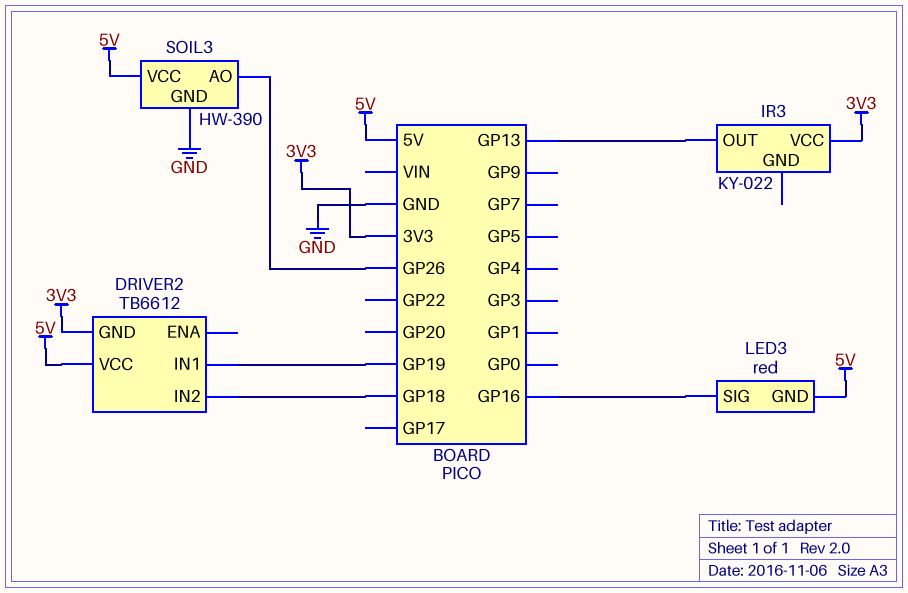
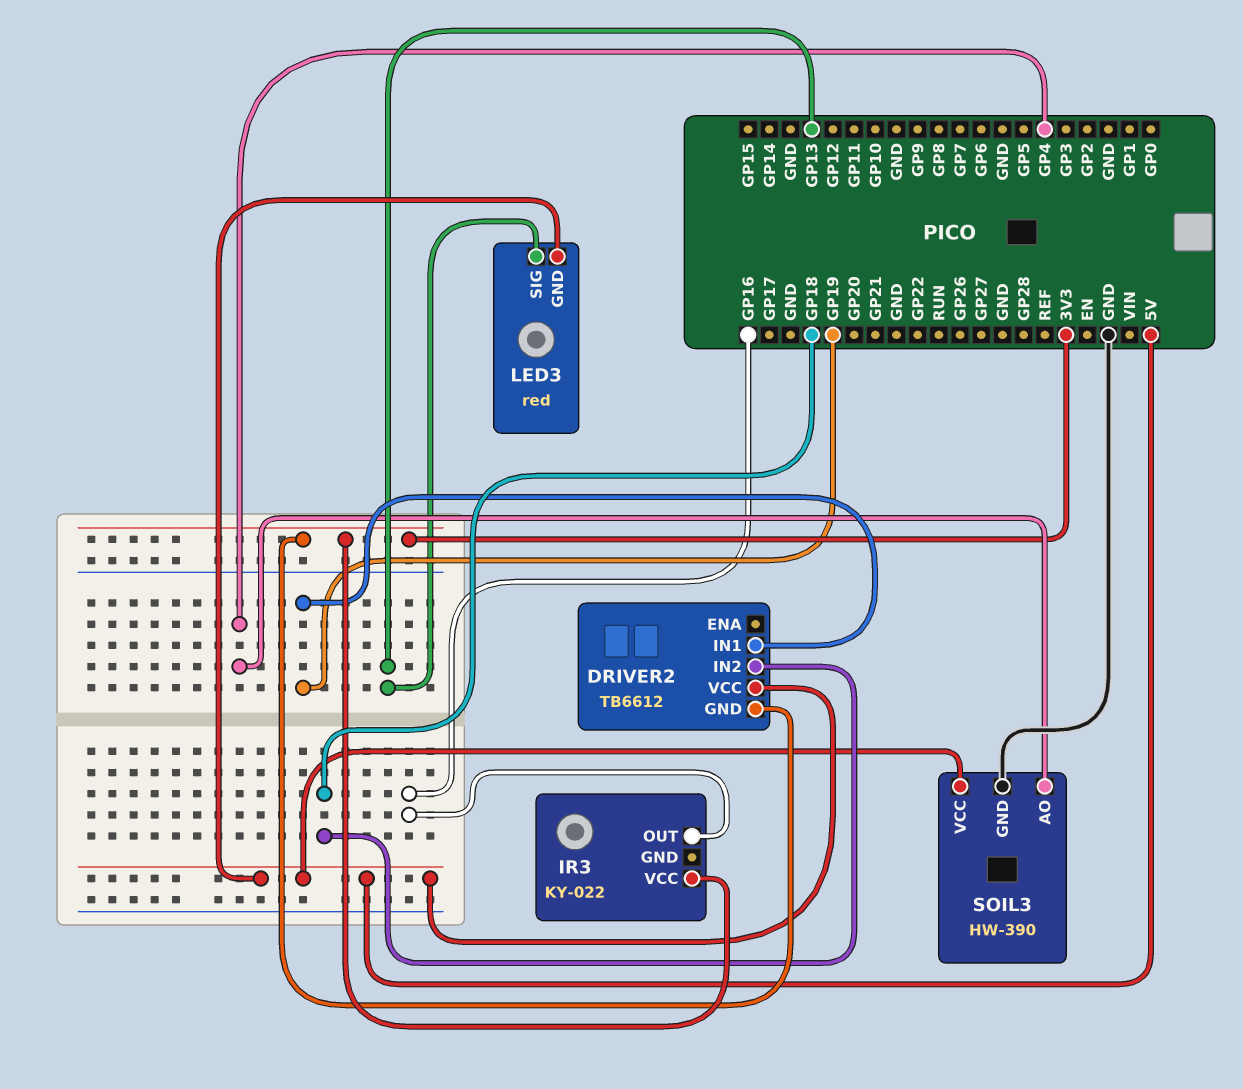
IR3 pin OUT: GP13 -> GP16
LED3 pin SIG: GP16 -> GP13
SOIL3 pin AO: GP26 -> GP4

